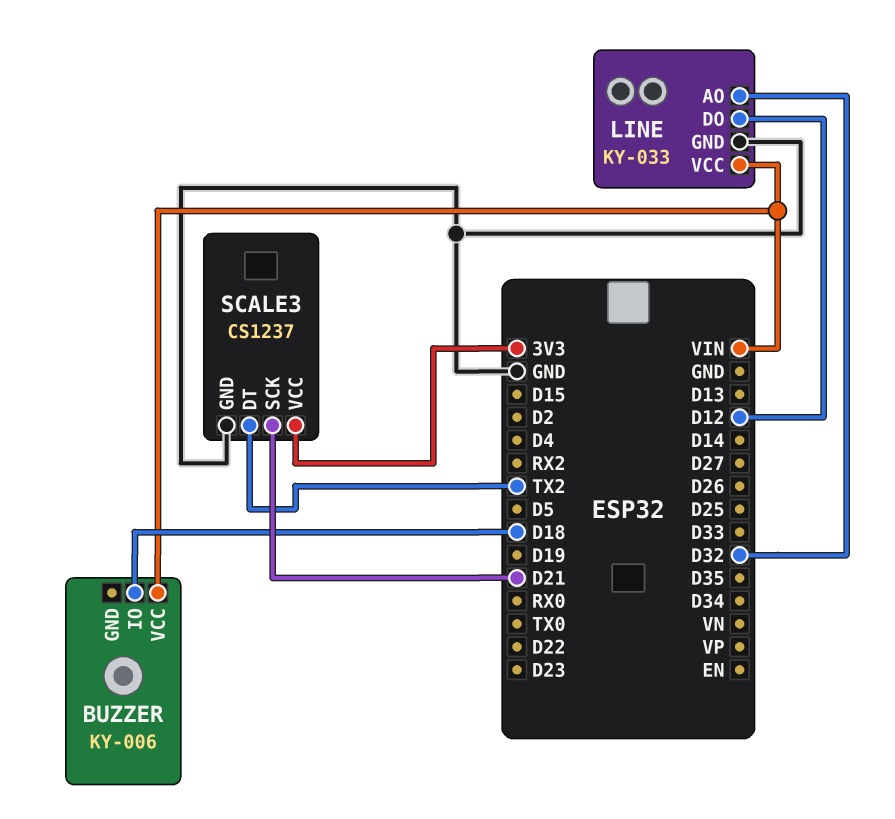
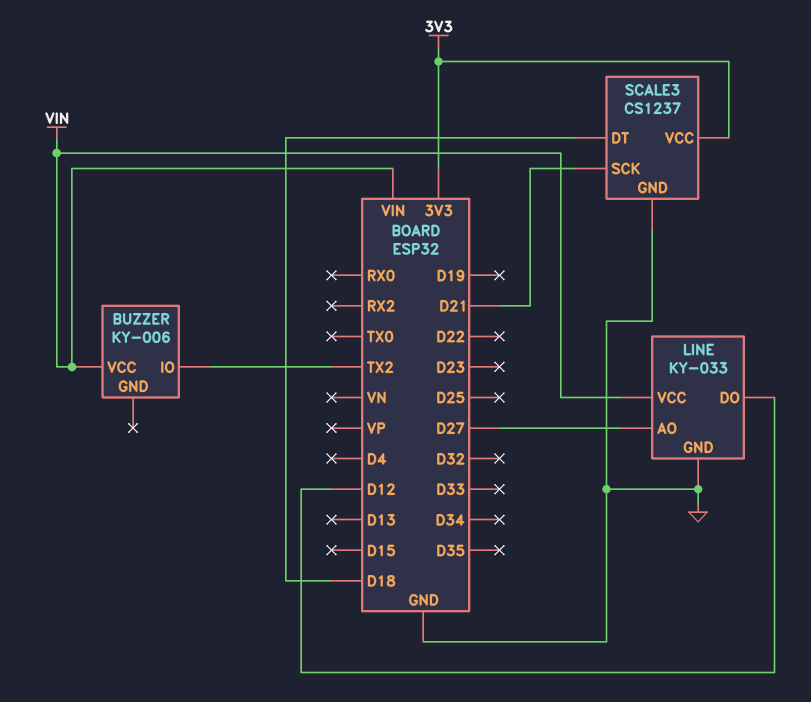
BUZZER pin IO: D18 -> TX2
LINE pin AO: D32 -> D27
SCALE3 pin DT: TX2 -> D18

